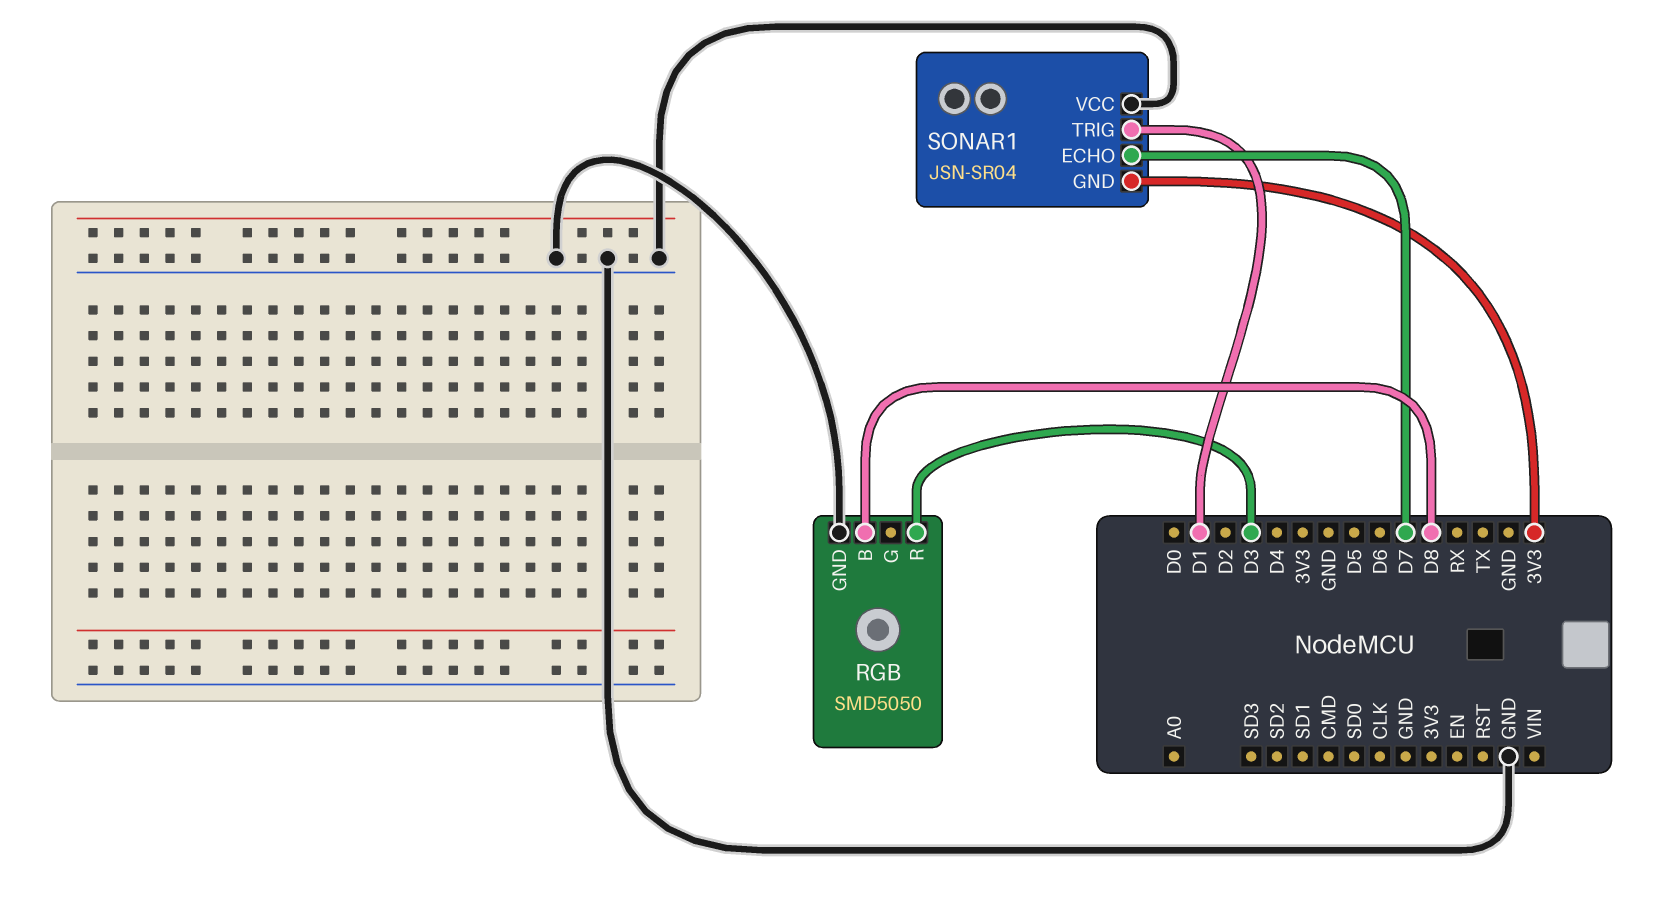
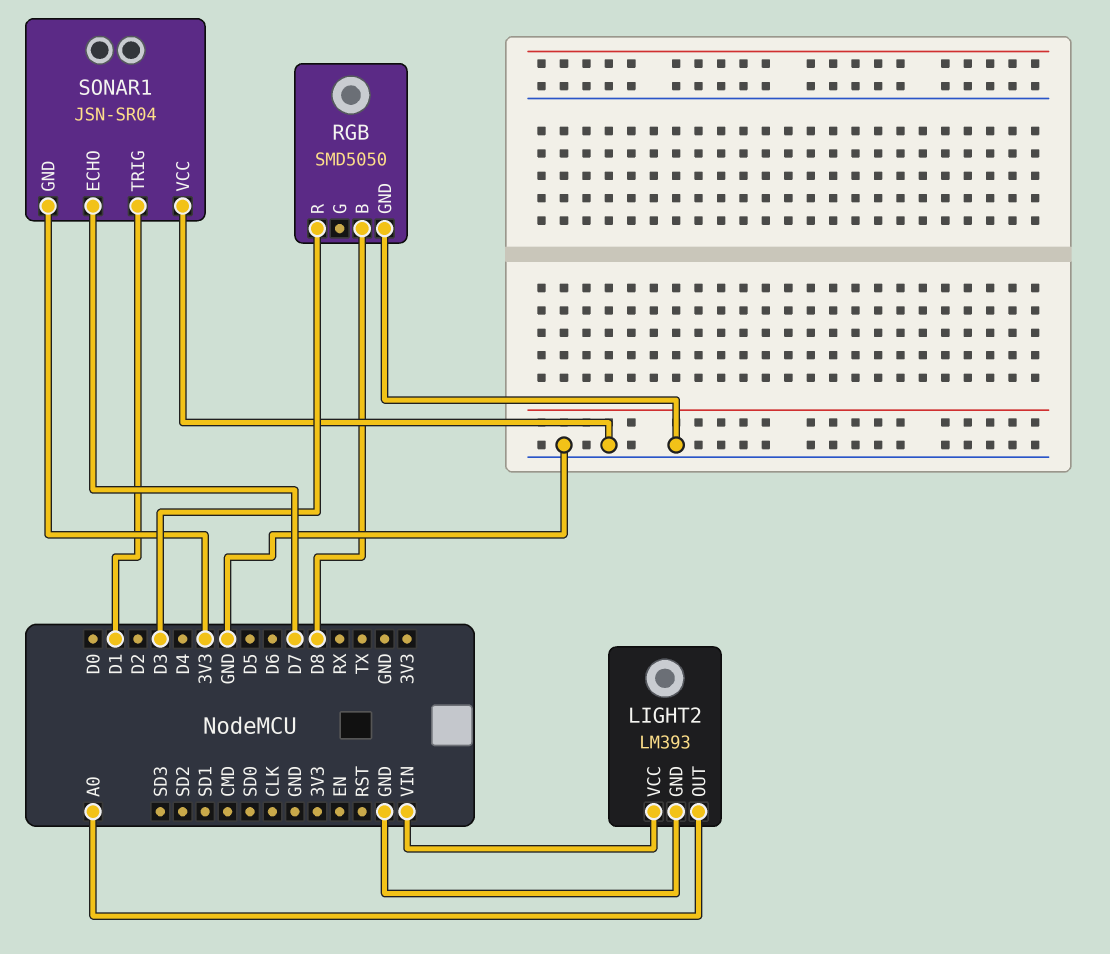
LIGHT2: none -> LM393
LIGHT2 pin GND: none -> GND
LIGHT2 pin OUT: none -> A0
LIGHT2 pin VCC: none -> VIN

